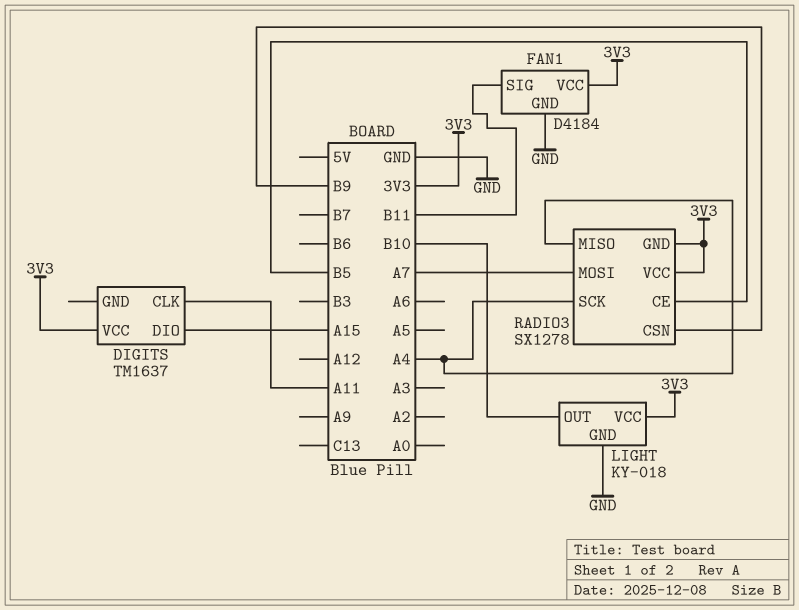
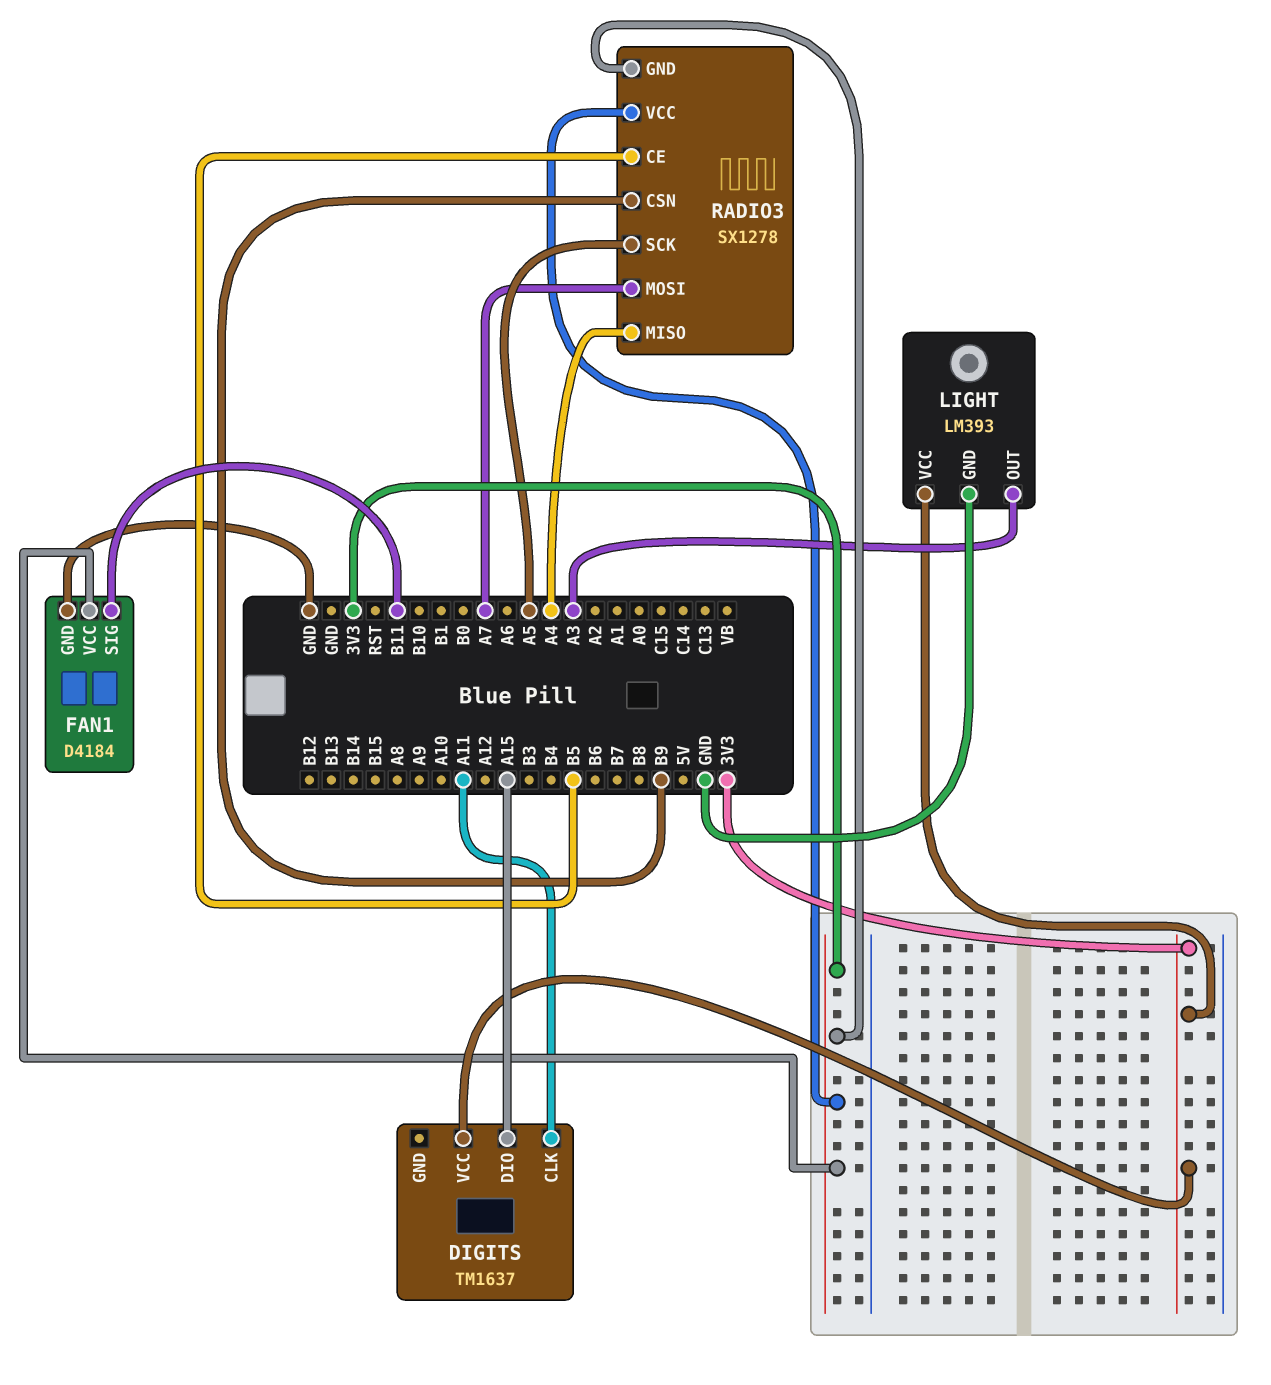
LIGHT: KY-018 -> LM393
LIGHT pin OUT: B10 -> A3
RADIO3 pin SCK: A4 -> A5

